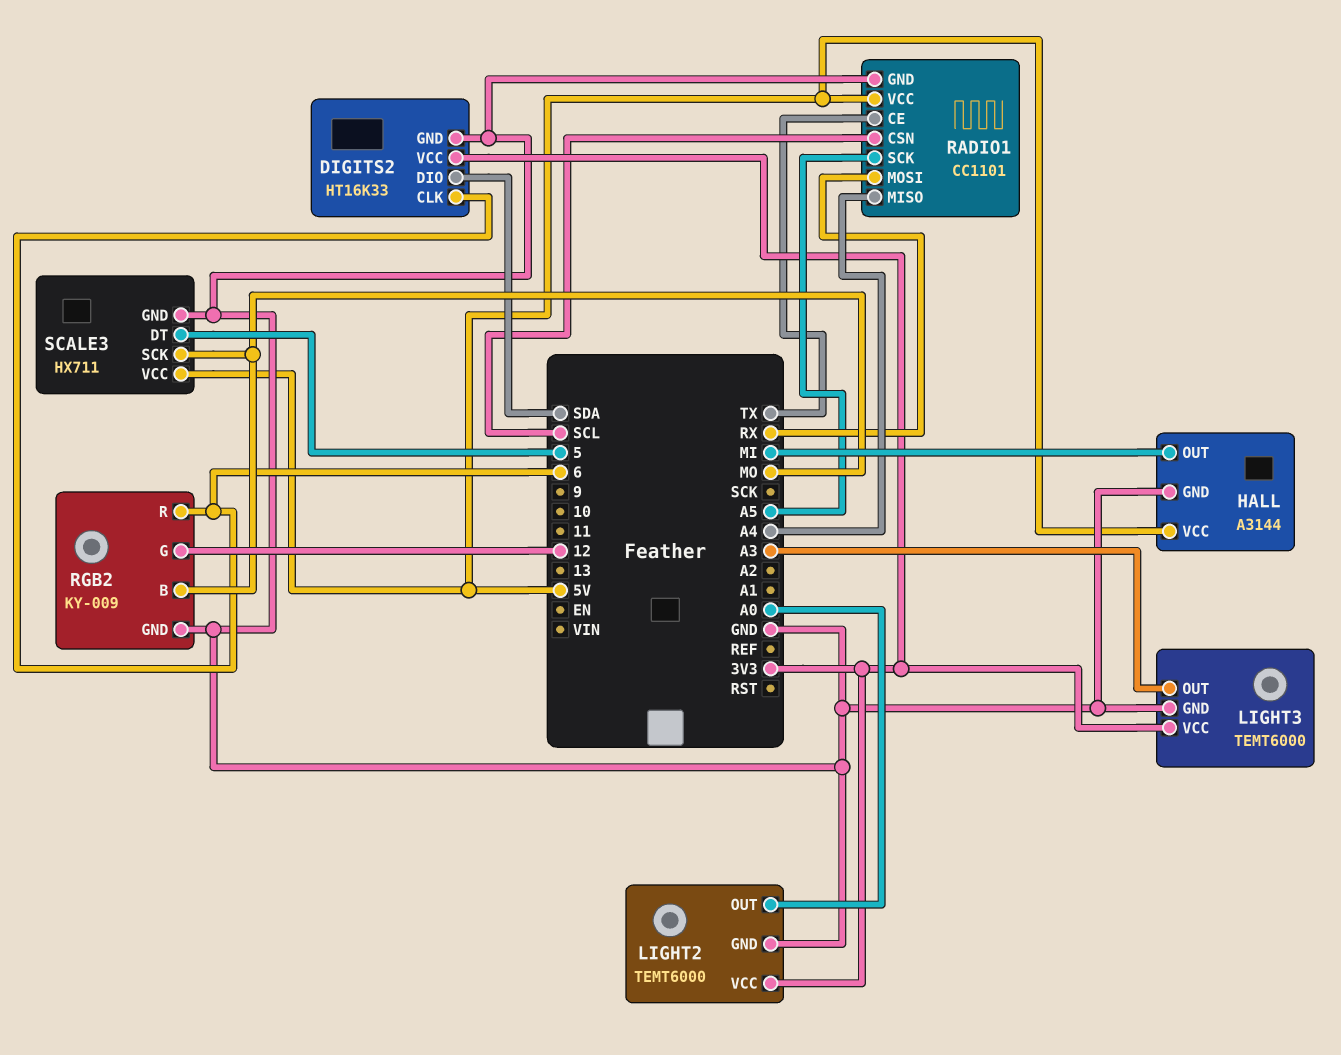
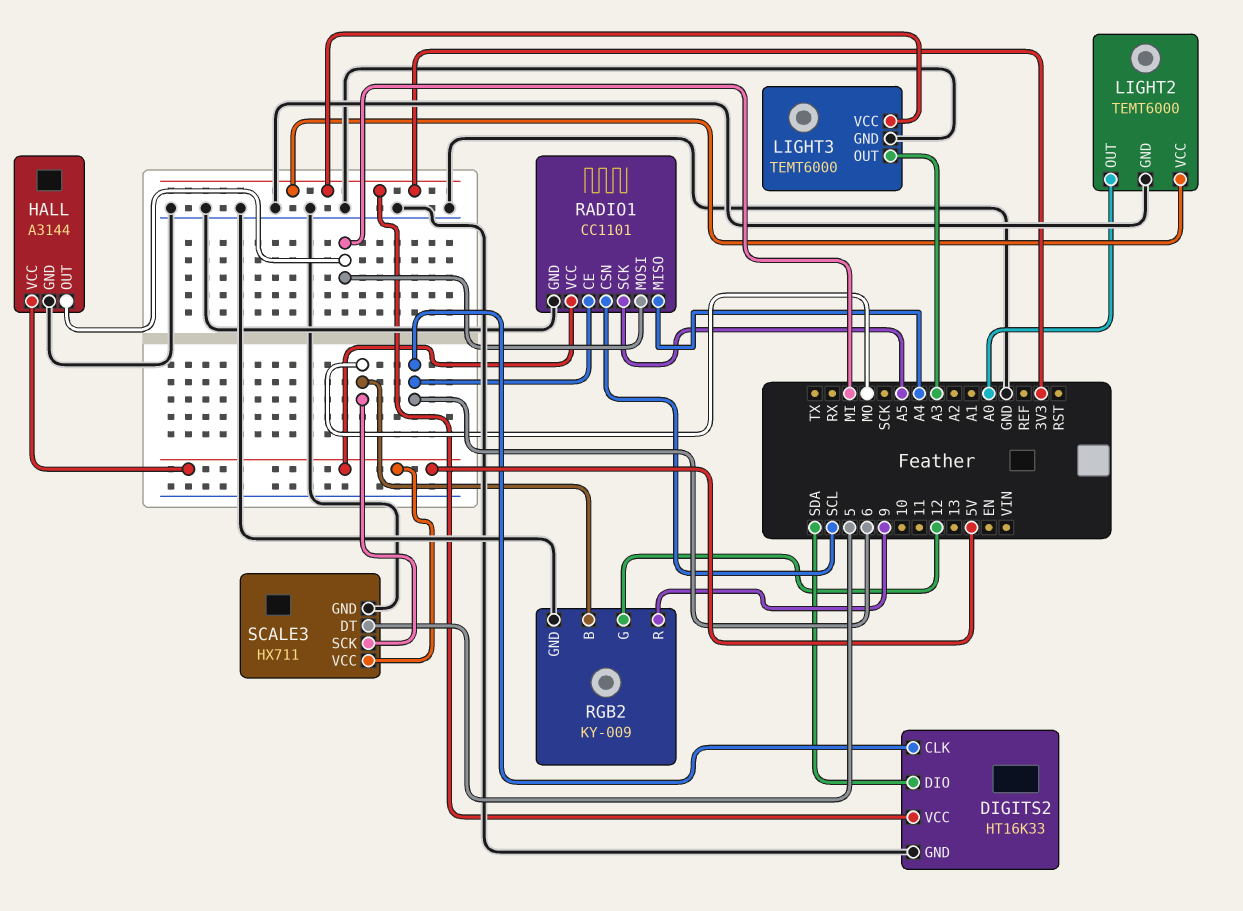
RADIO1 pin CE: TX -> 6
RADIO1 pin MOSI: RX -> MI
RGB2 pin R: 6 -> 9

